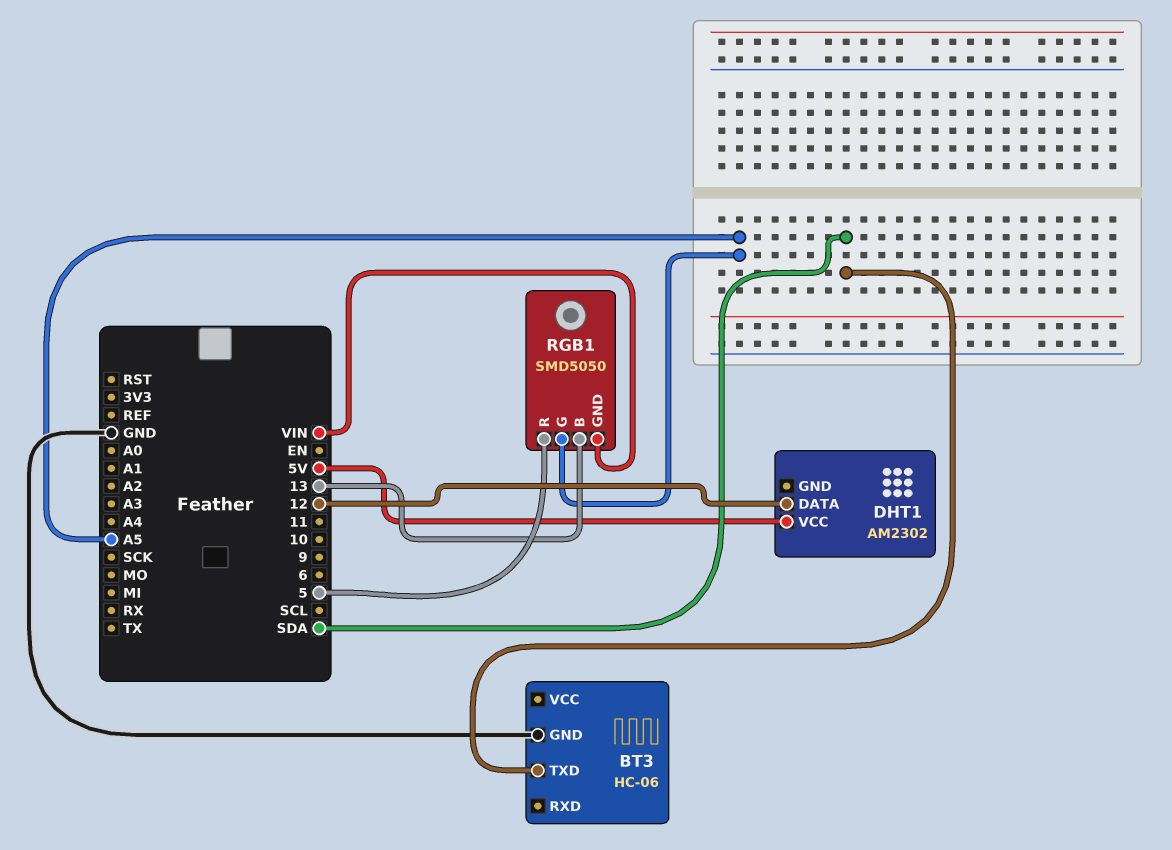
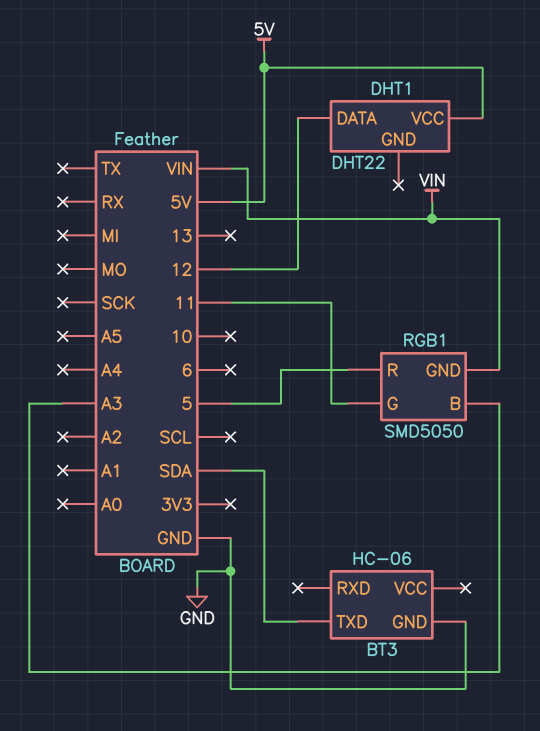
DHT1: AM2302 -> DHT22
RGB1 pin B: 13 -> A3
RGB1 pin G: A5 -> 11

